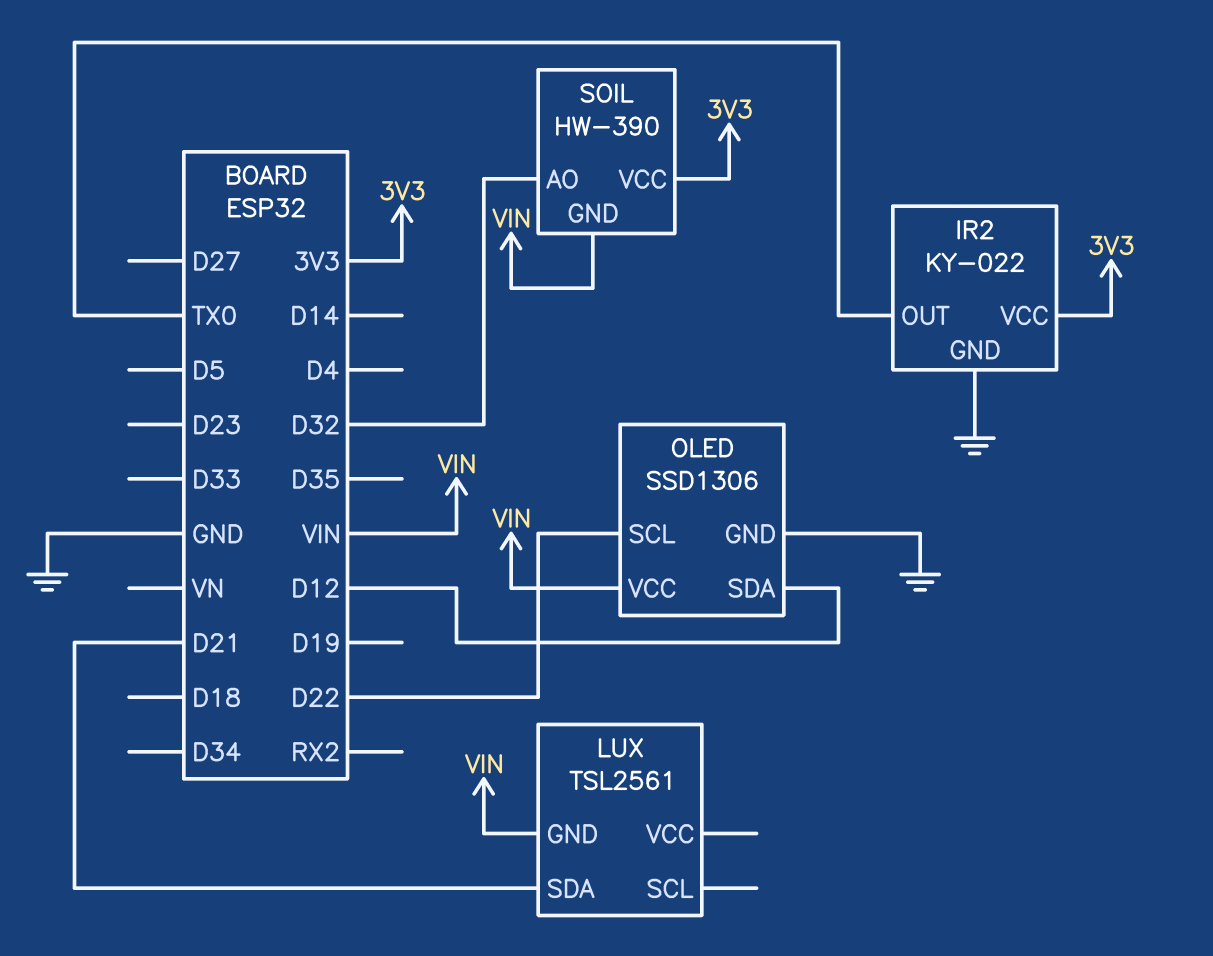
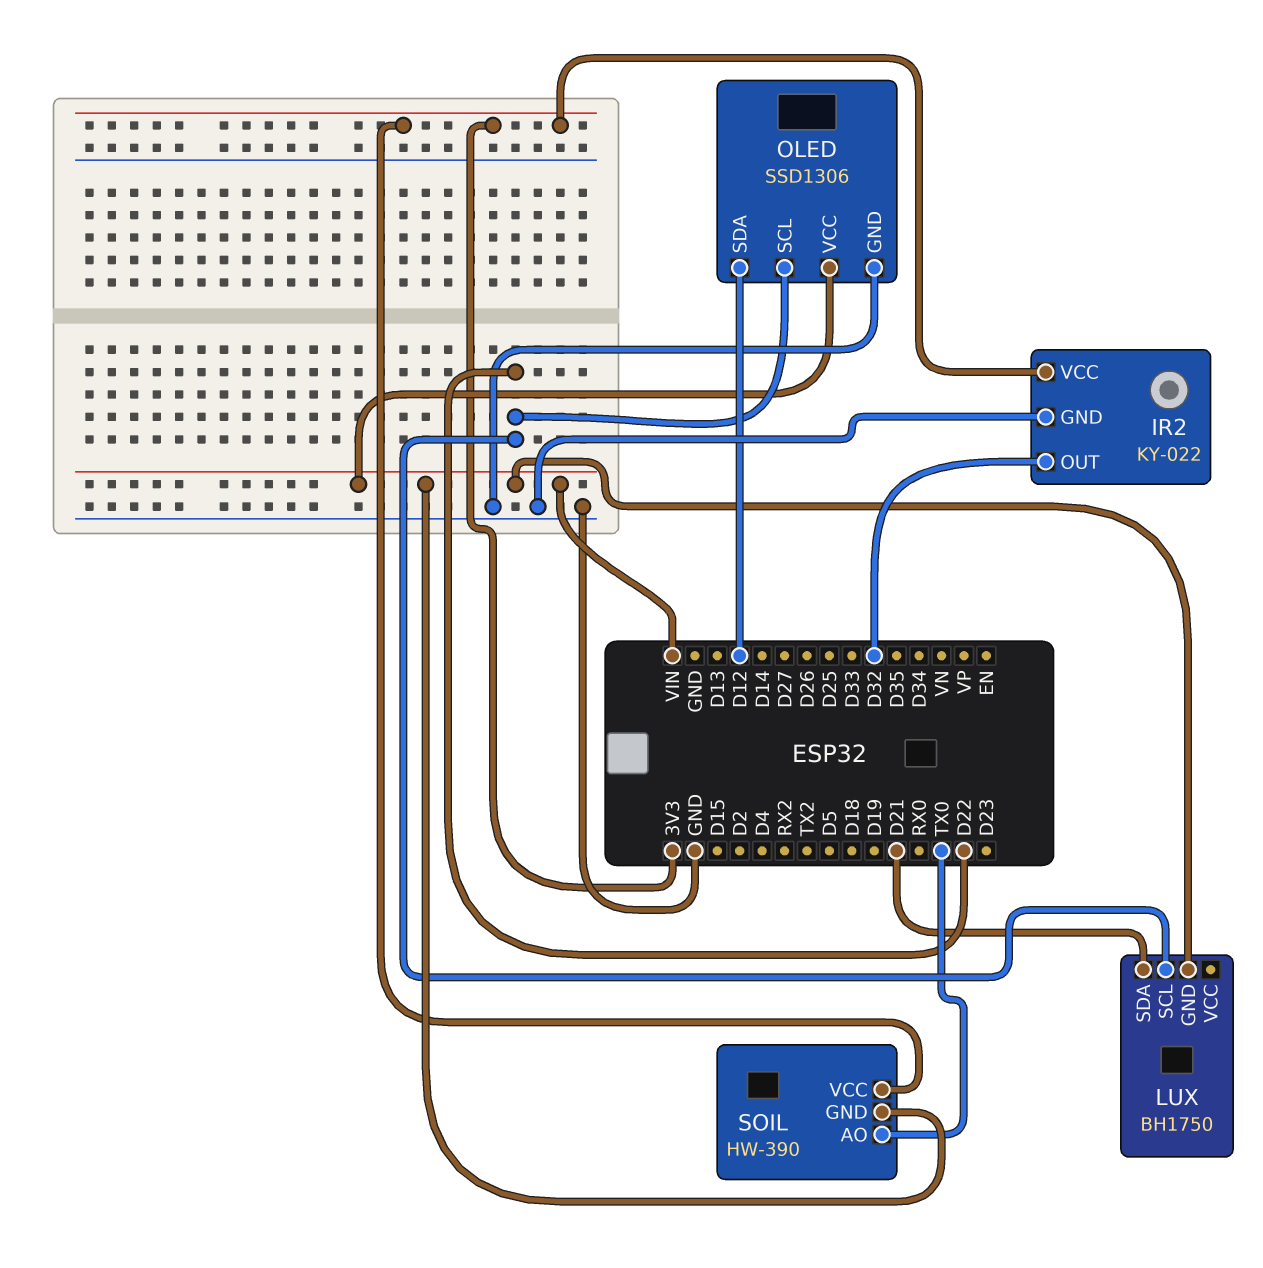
IR2 pin OUT: TX0 -> D32
LUX: TSL2561 -> BH1750
LUX pin SCL: none -> D22
SOIL pin AO: D32 -> TX0

